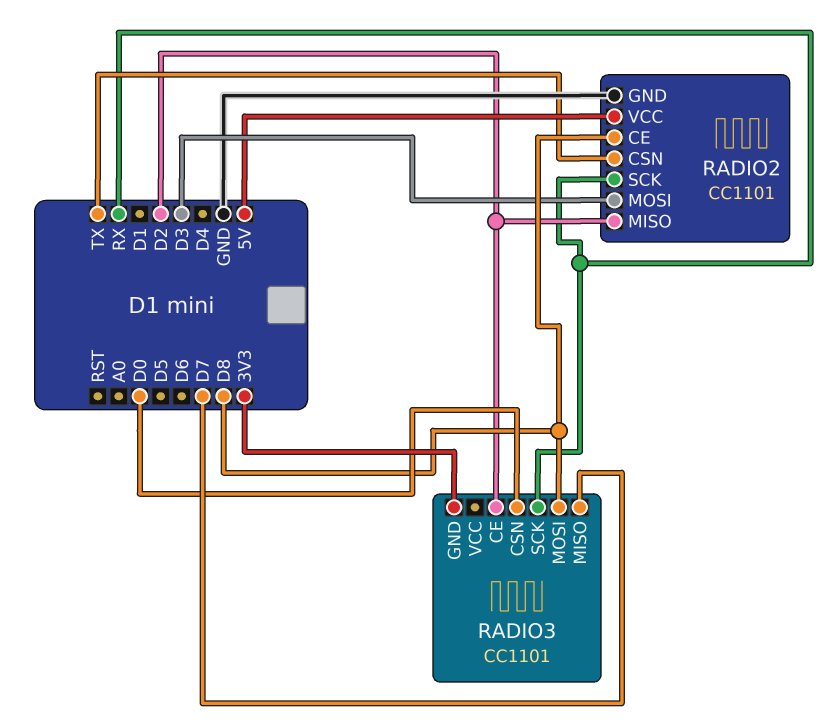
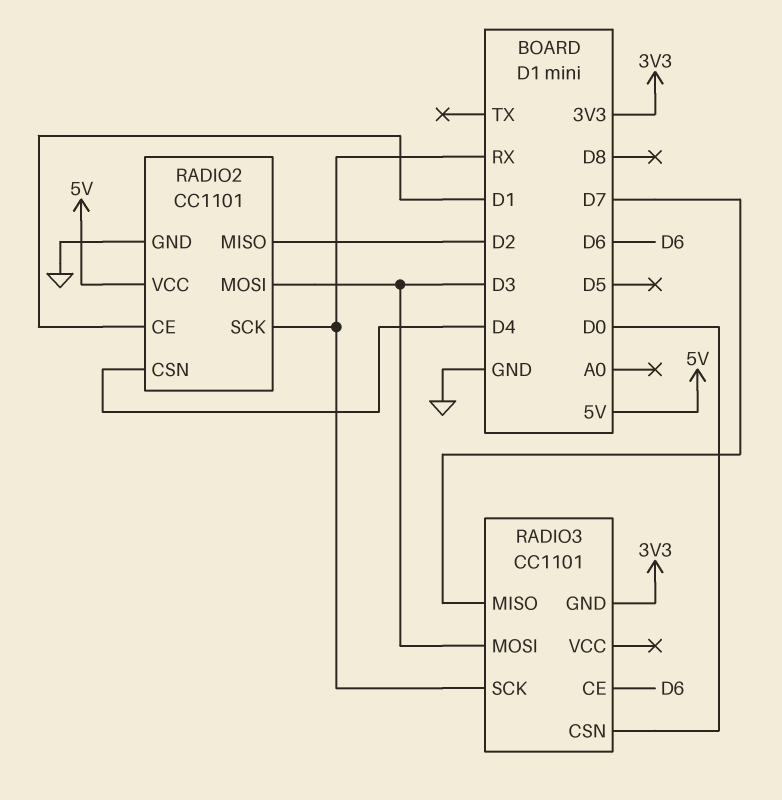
RADIO2 pin CE: D8 -> D1
RADIO2 pin CSN: TX -> D4
RADIO3 pin CE: D2 -> D6
RADIO3 pin MOSI: D8 -> D3

